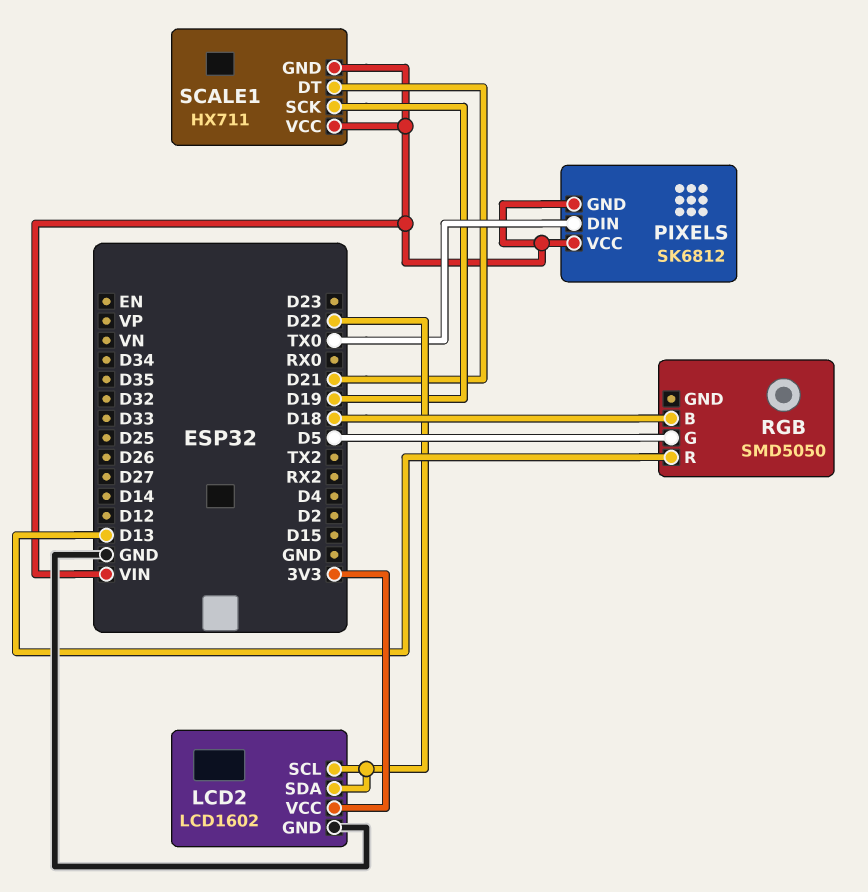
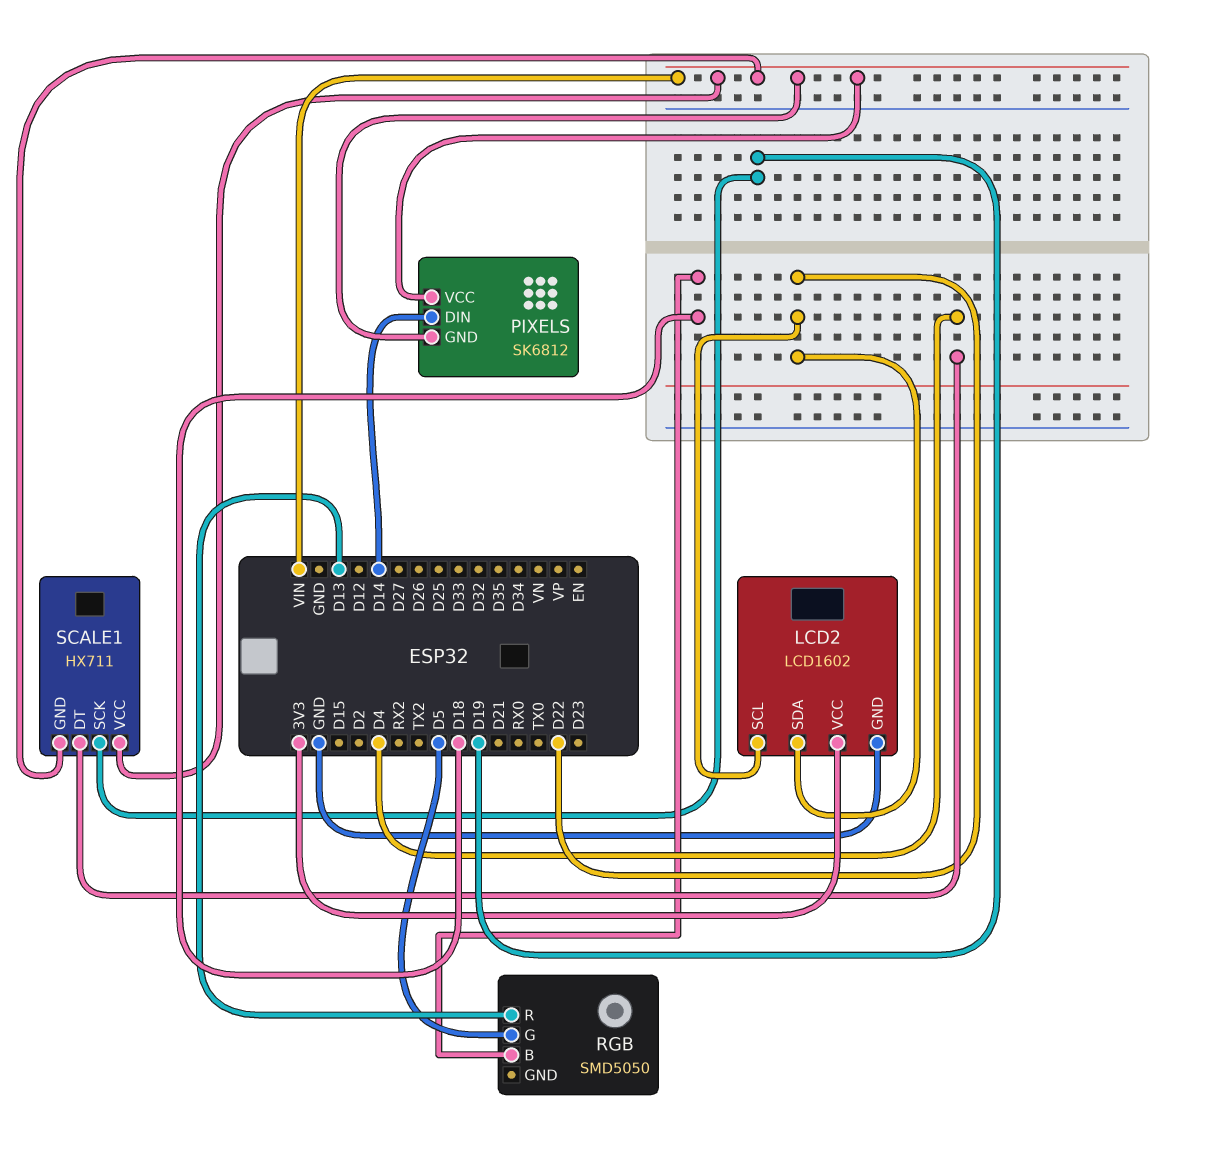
PIXELS pin DIN: TX0 -> D14
SCALE1 pin DT: D21 -> D4

